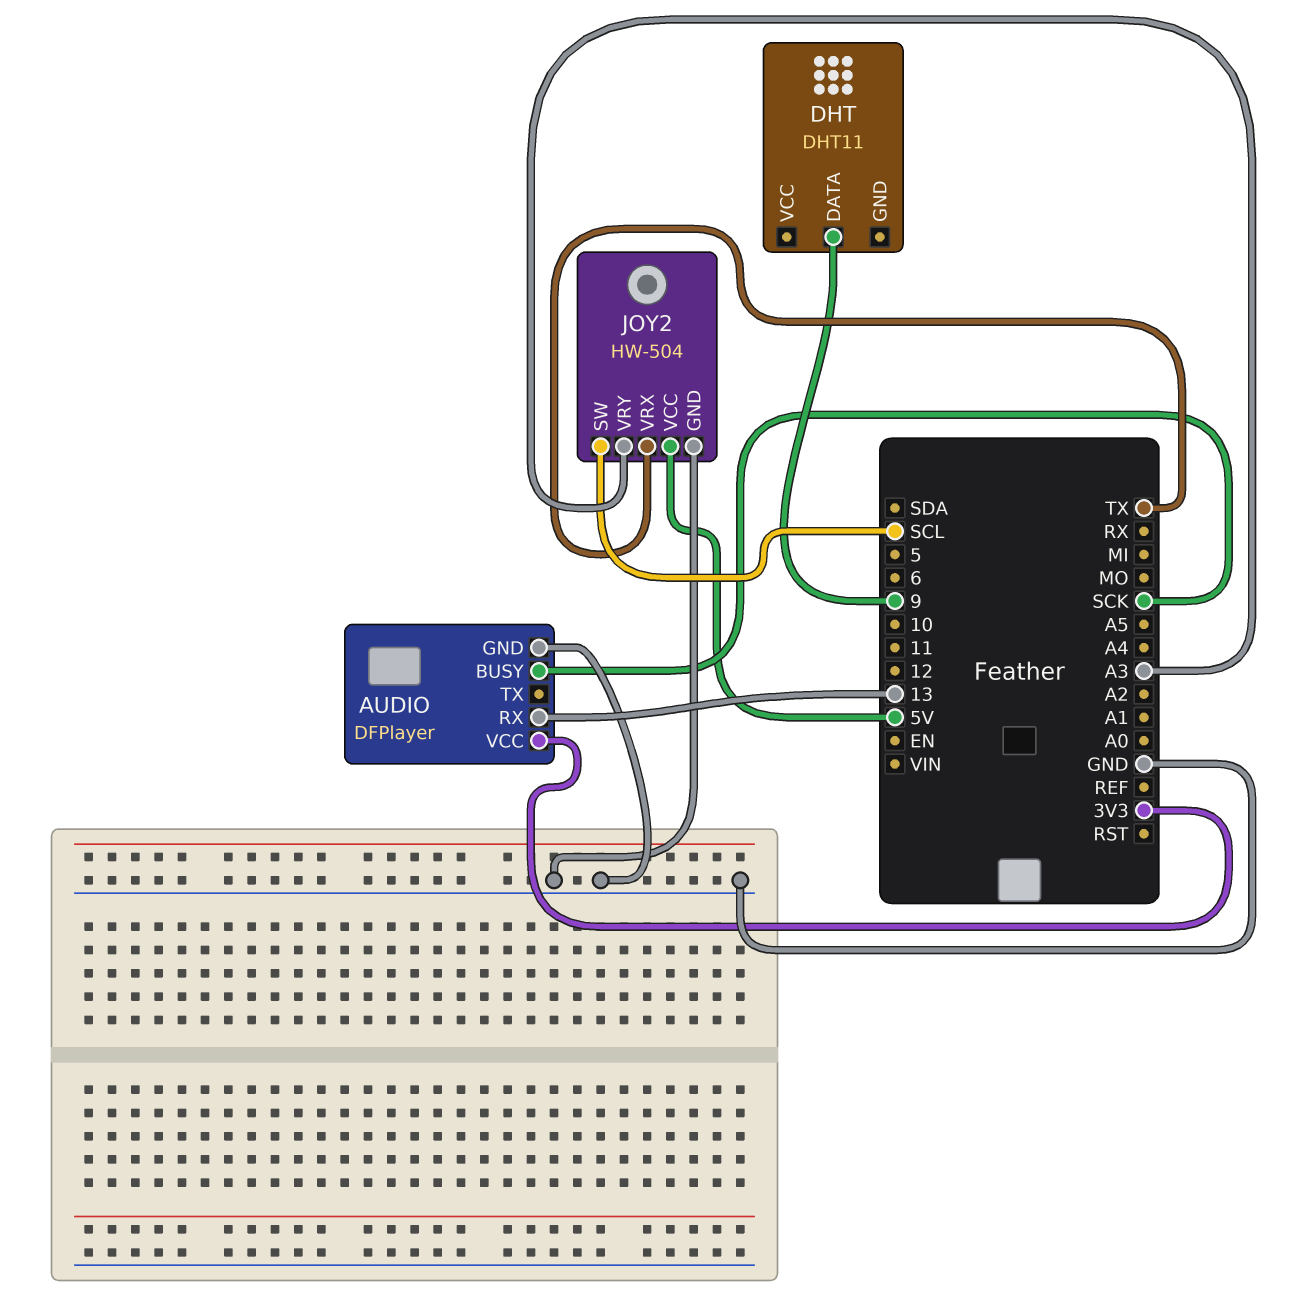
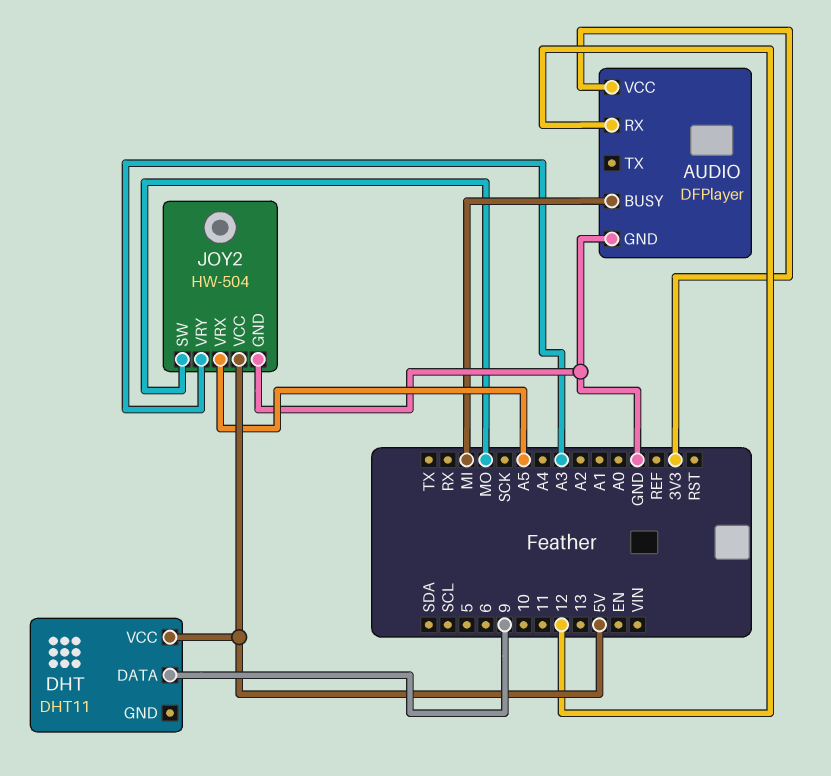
AUDIO pin BUSY: SCK -> MI
AUDIO pin RX: 13 -> 12
DHT pin VCC: none -> 5V
JOY2 pin SW: SCL -> MO
JOY2 pin VRX: TX -> A5

